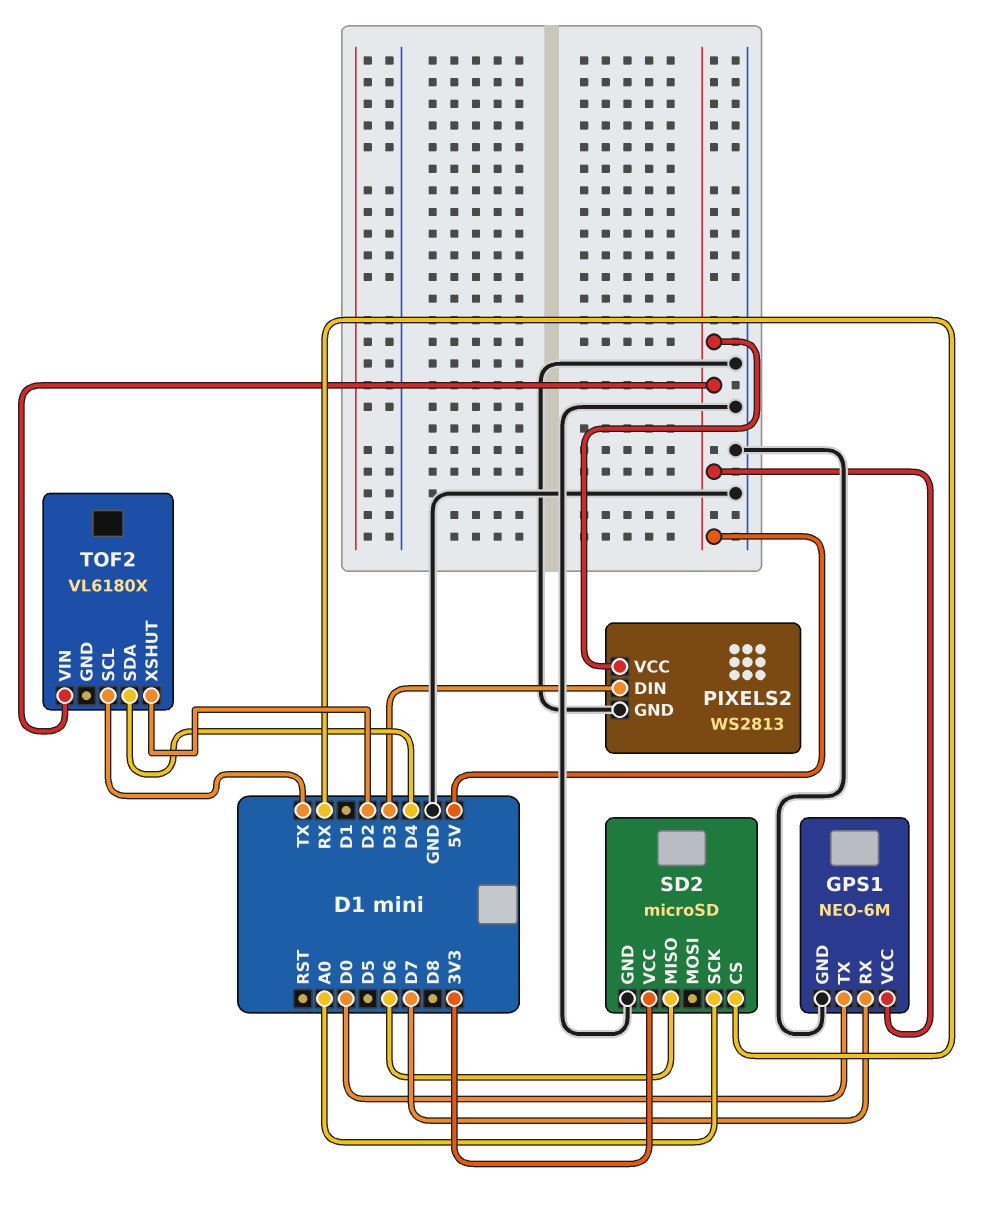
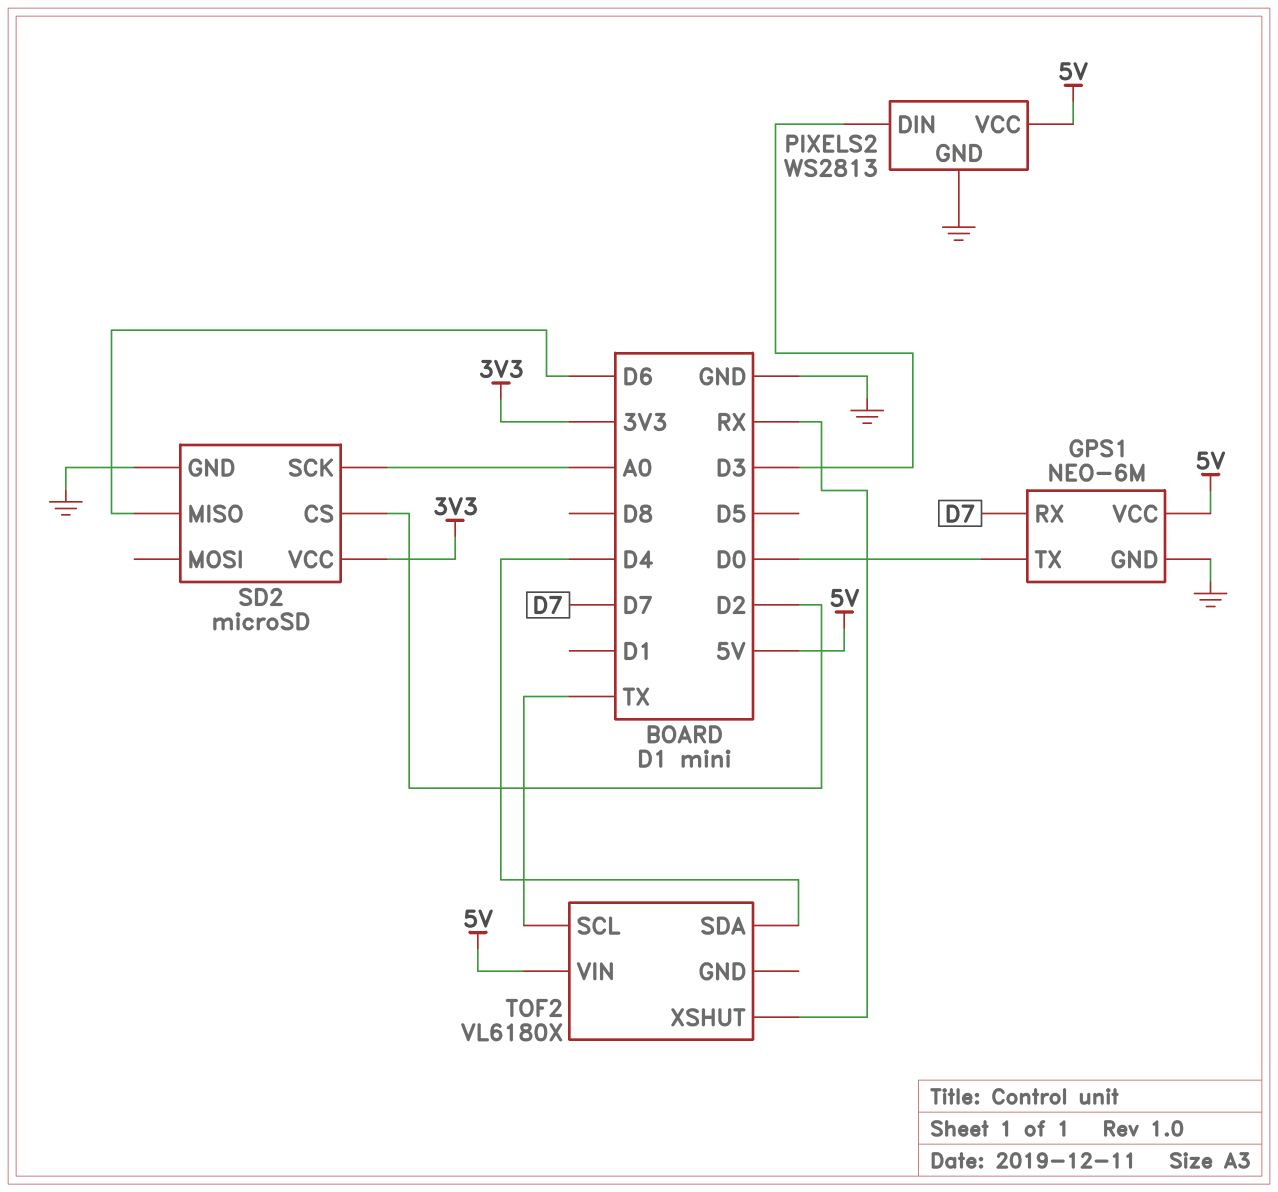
SD2 pin CS: RX -> D2
TOF2 pin XSHUT: D2 -> RX

